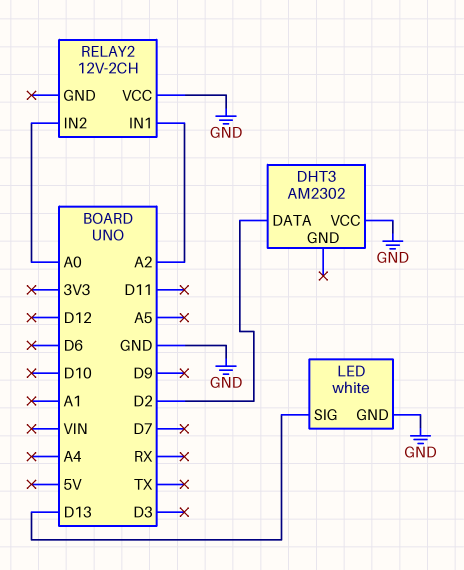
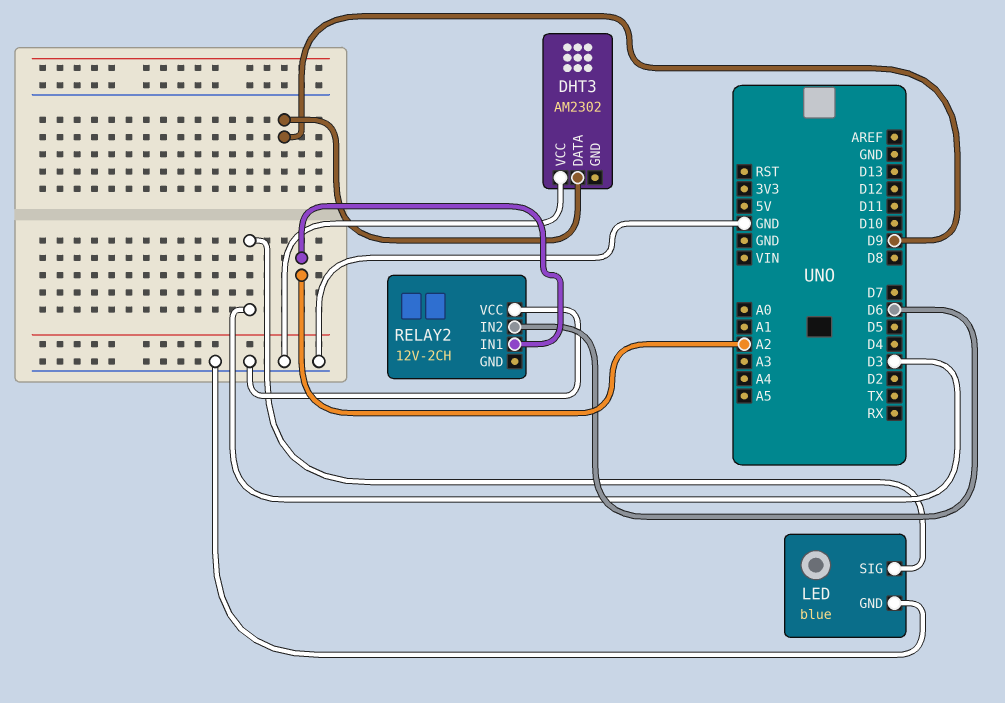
DHT3 pin DATA: D2 -> D9
LED: white -> blue
LED pin SIG: D13 -> D3
RELAY2 pin IN2: A0 -> D6

